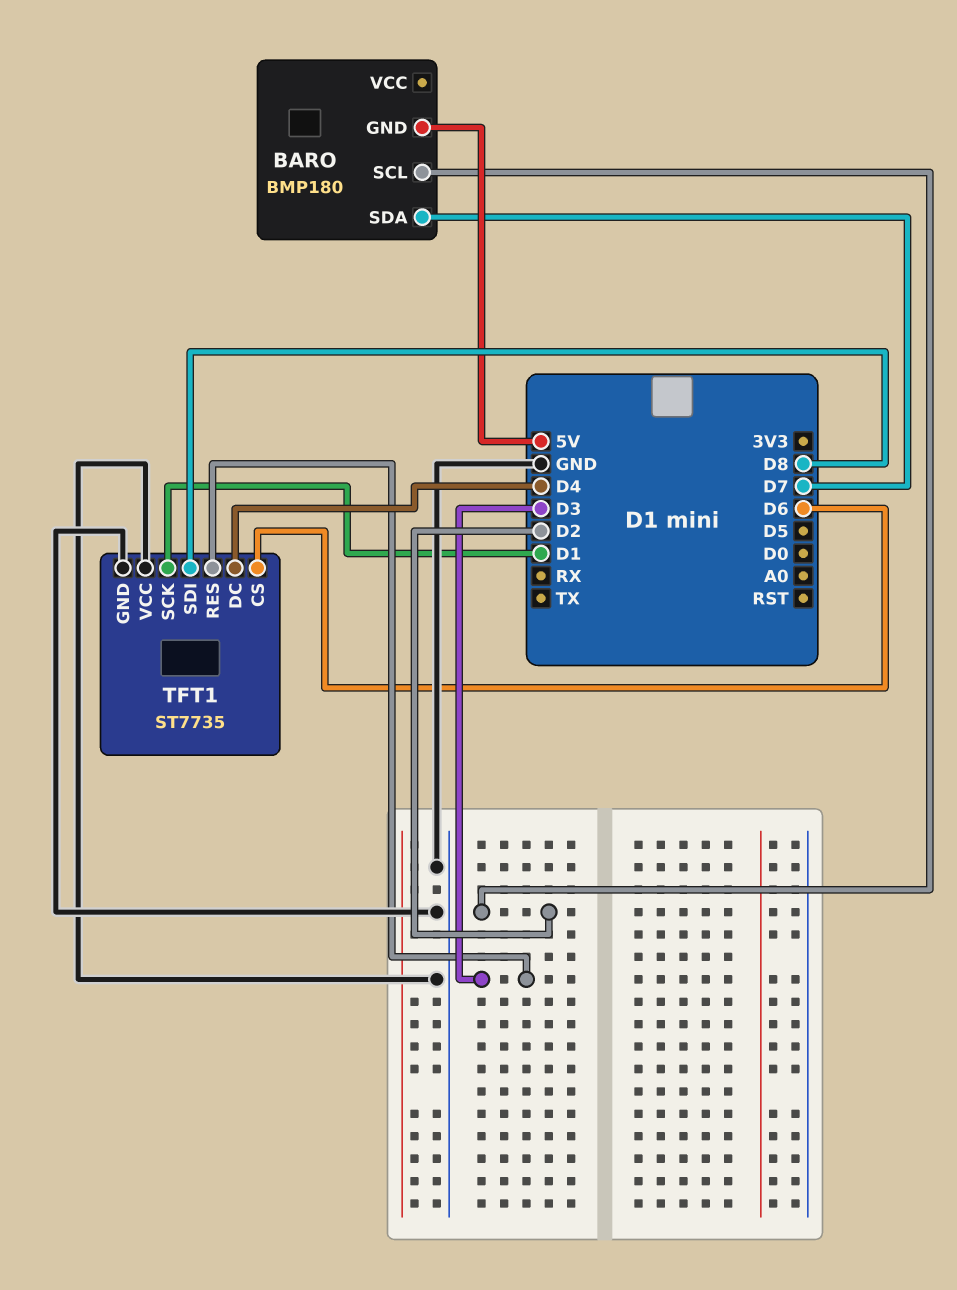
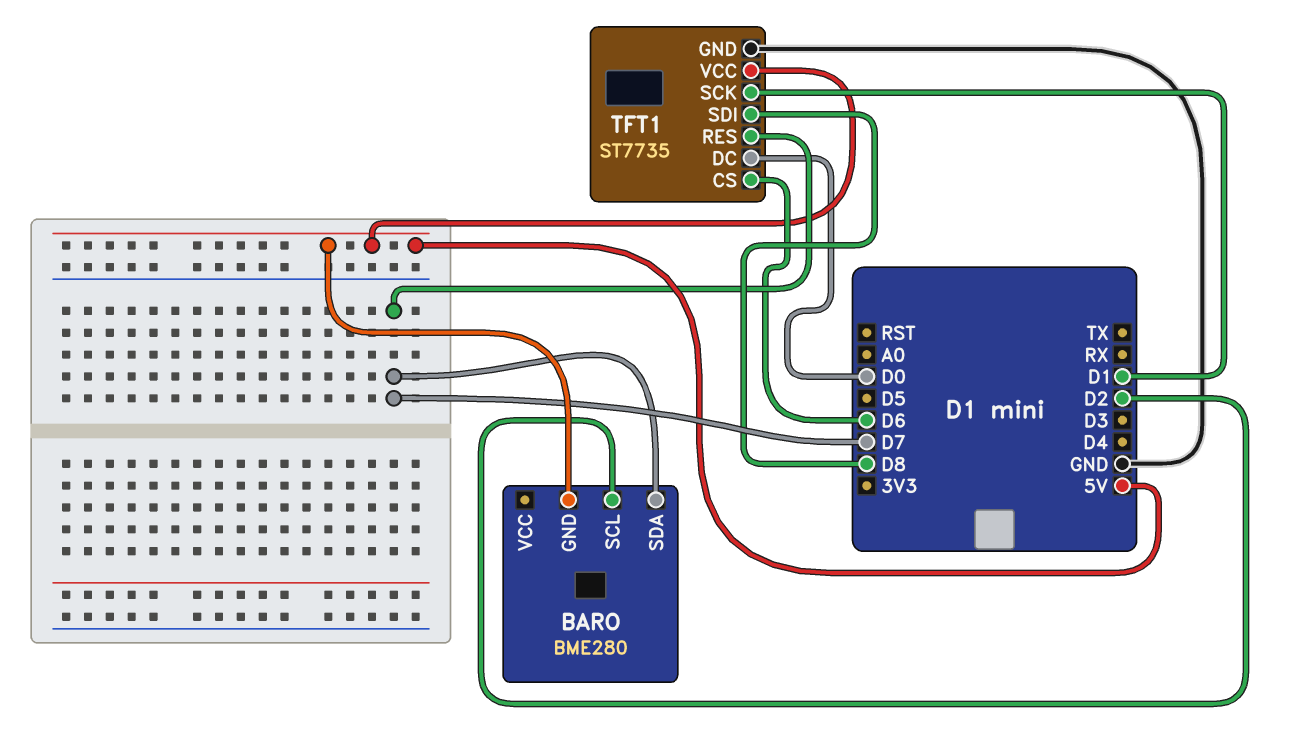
BARO: BMP180 -> BME280
TFT1 pin DC: D4 -> D0
TFT1 pin RES: D3 -> D7
TFT1 pin VCC: GND -> 5V

